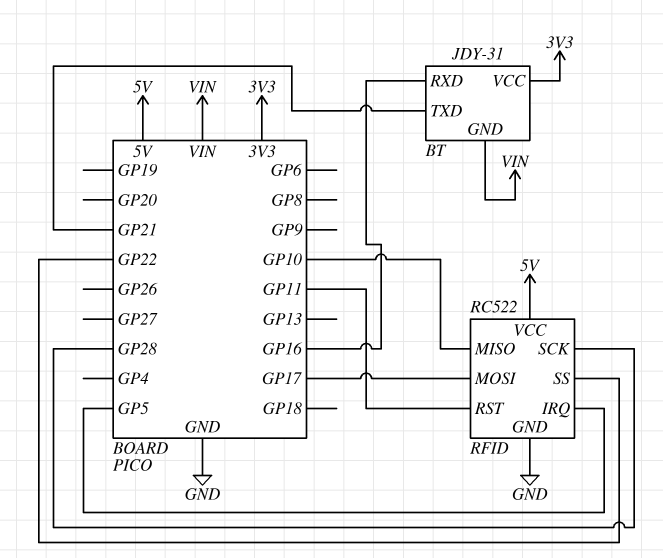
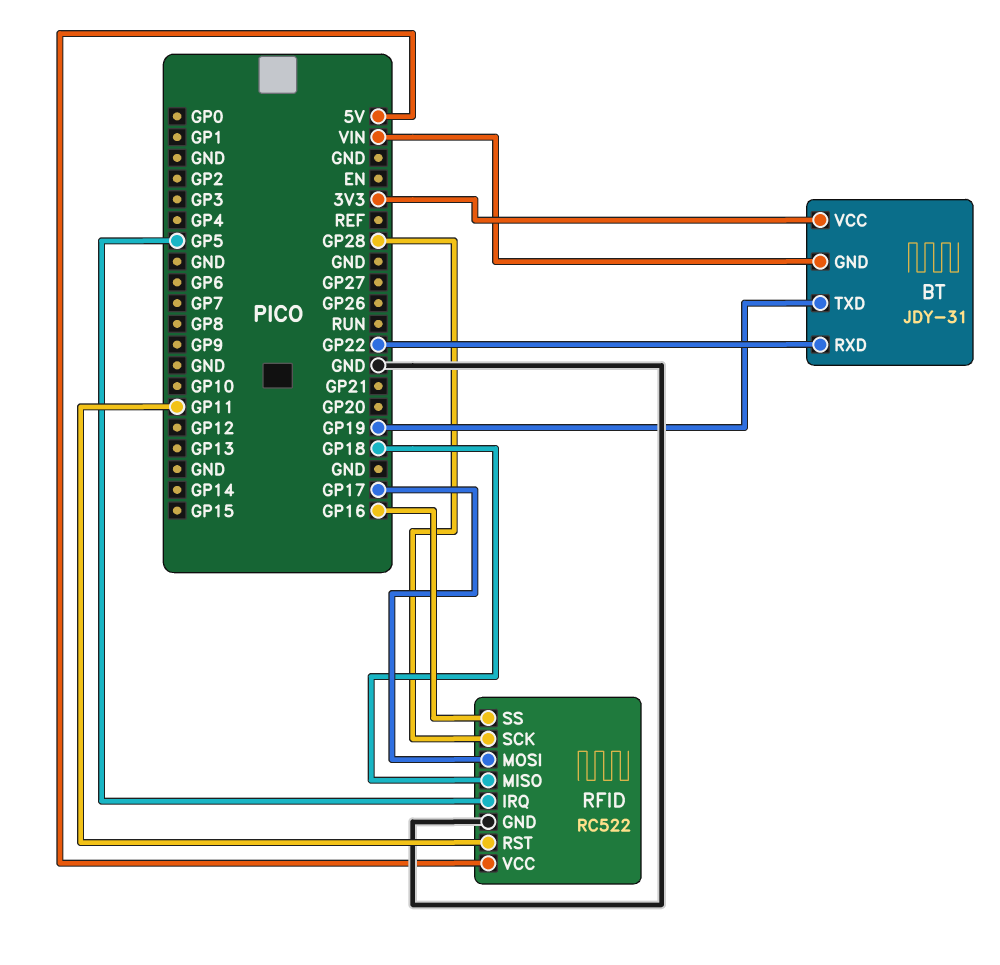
BT pin RXD: GP16 -> GP22
BT pin TXD: GP21 -> GP19
RFID pin MISO: GP10 -> GP18
RFID pin SS: GP22 -> GP16

